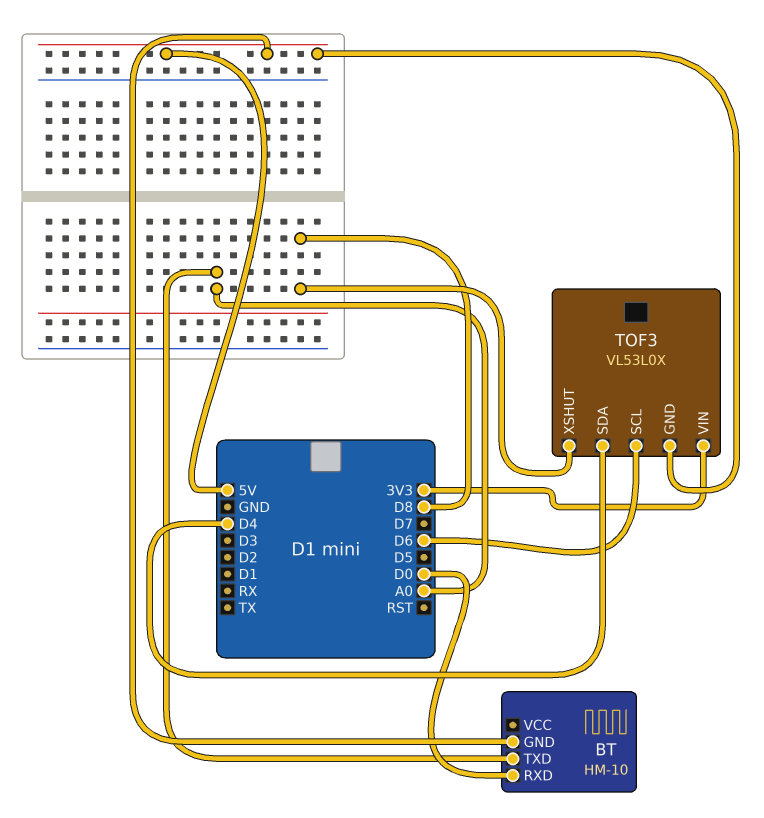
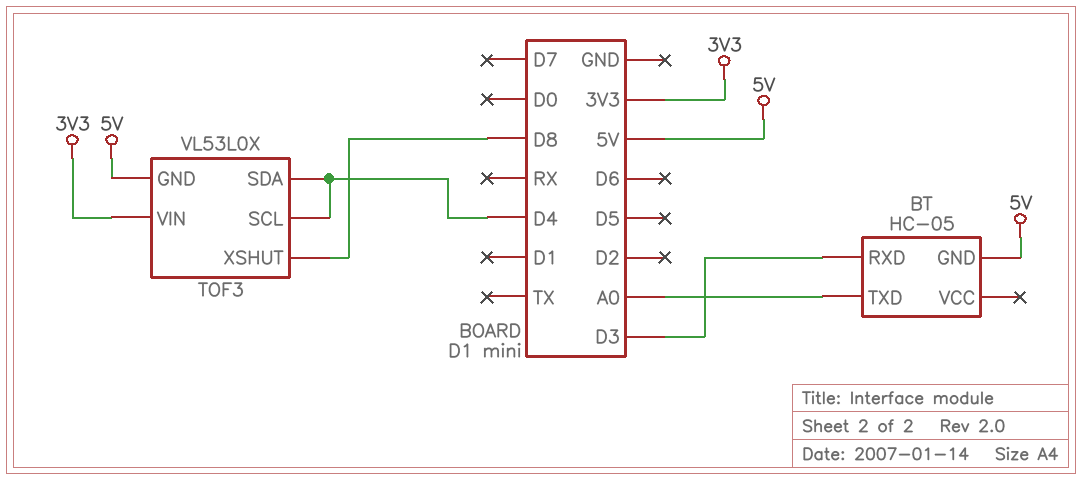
BT: HM-10 -> HC-05
BT pin RXD: D0 -> D3
TOF3 pin SCL: D6 -> D4

